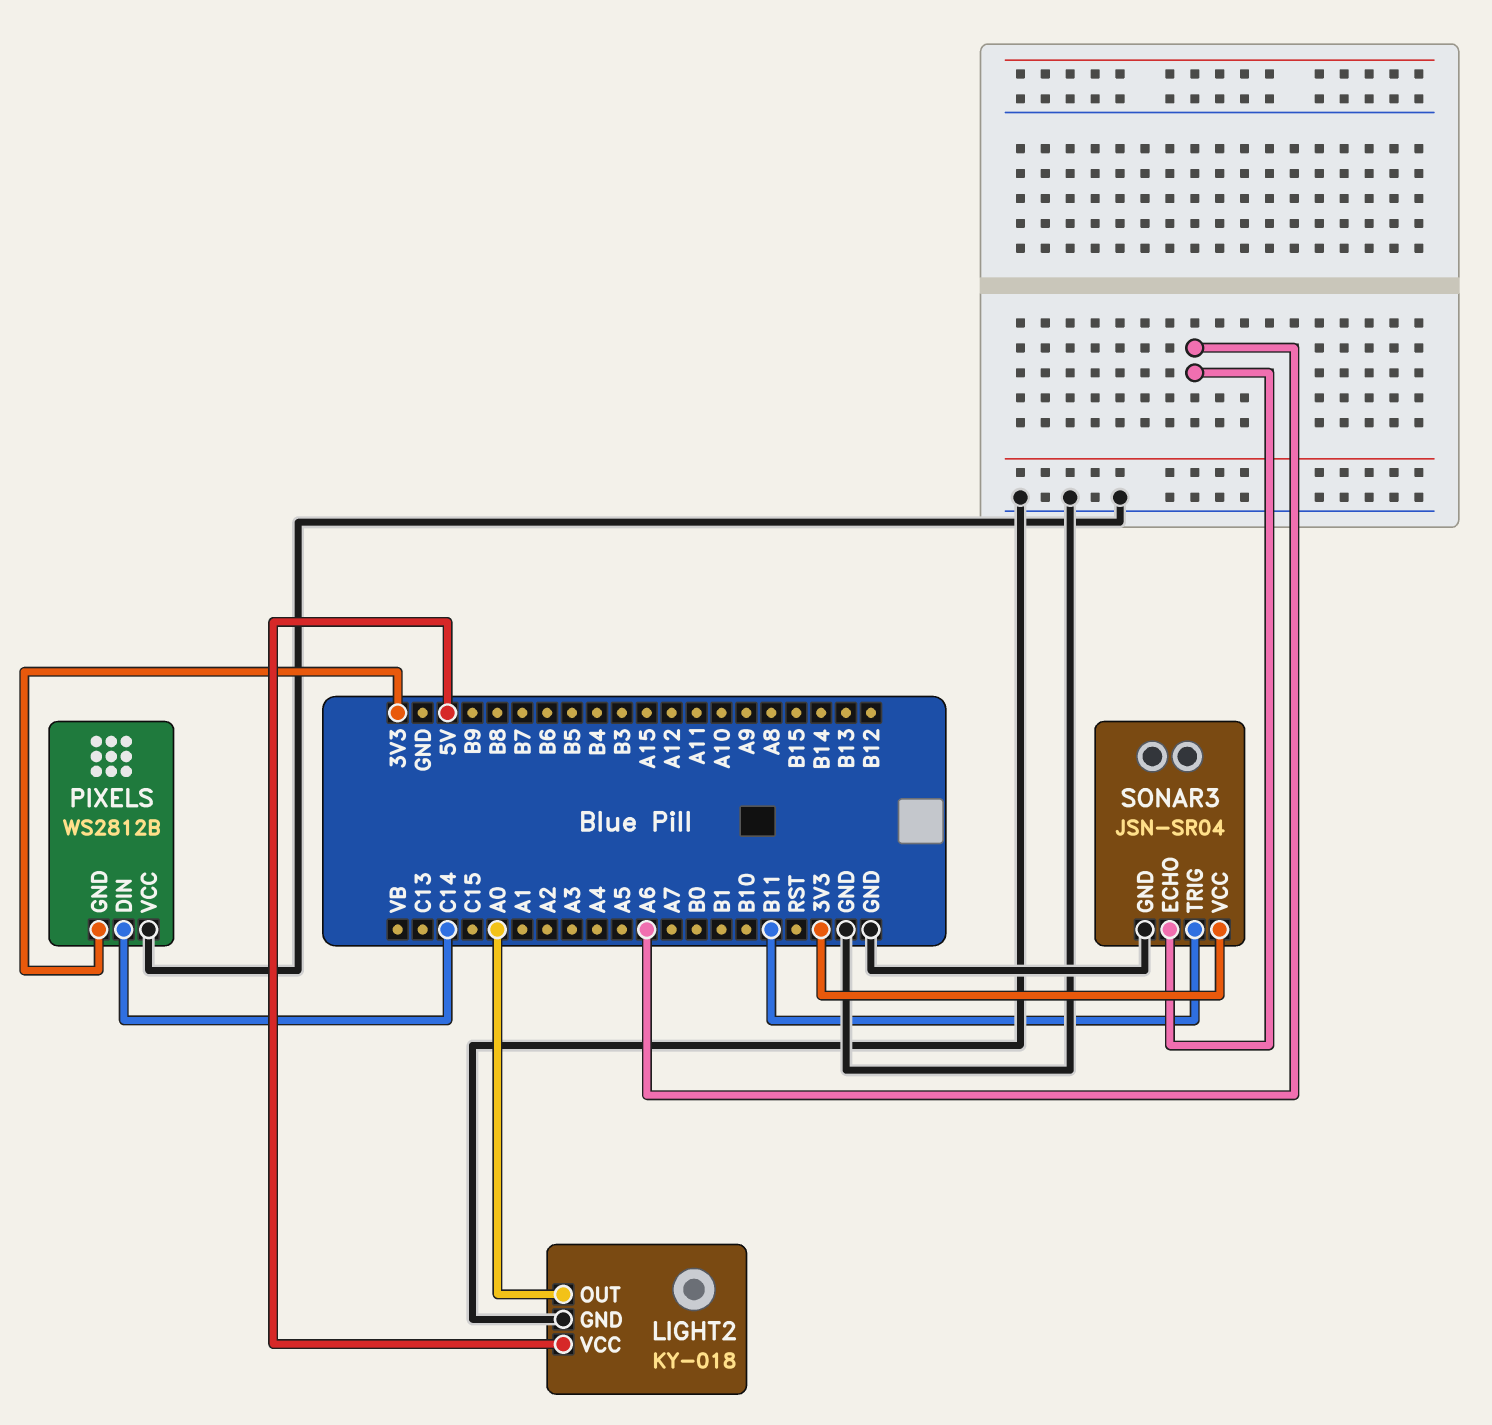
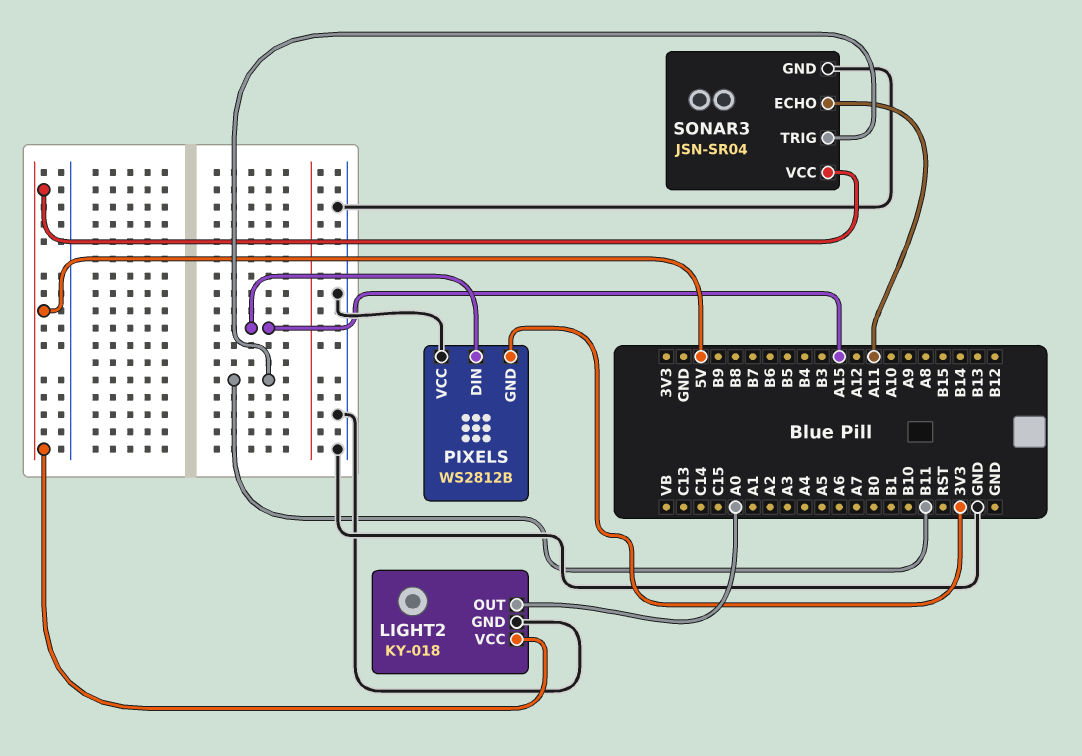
PIXELS pin DIN: C14 -> A15
SONAR3 pin ECHO: A6 -> A11
SONAR3 pin VCC: 3V3 -> 5V

